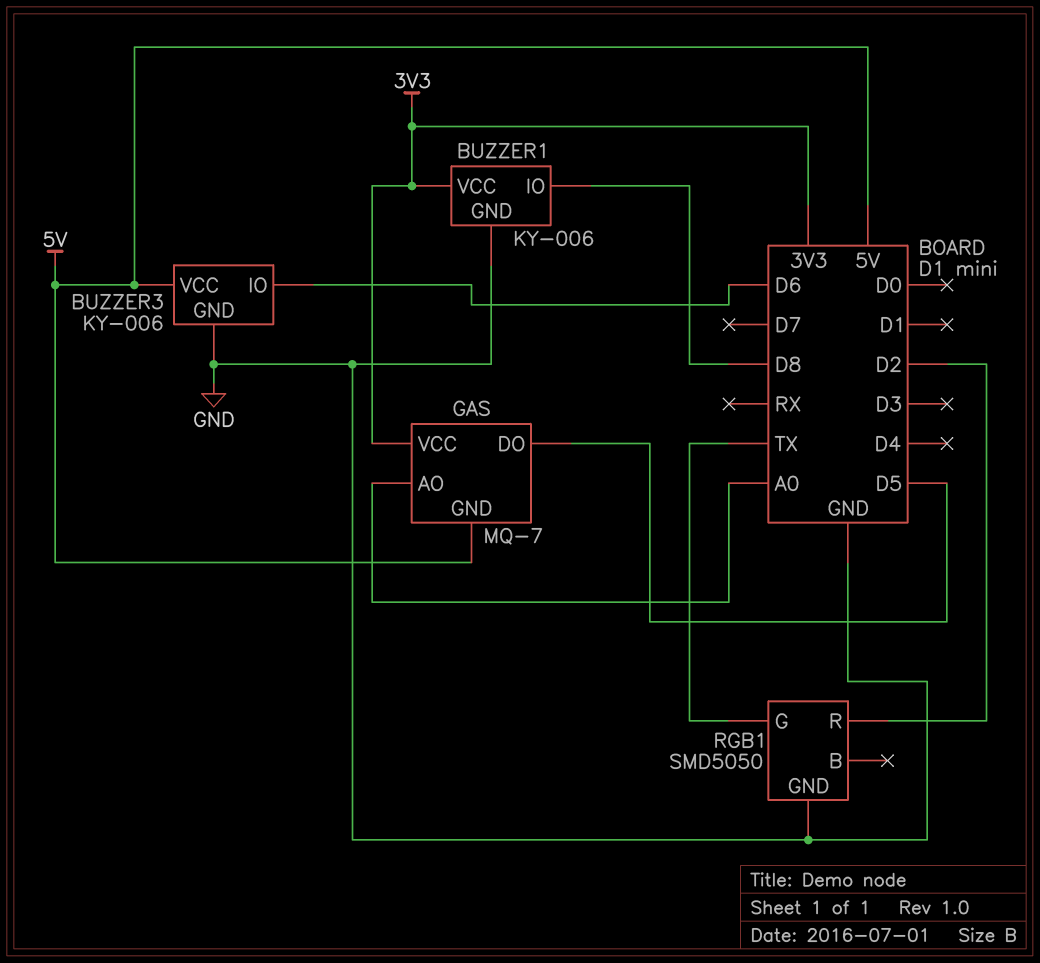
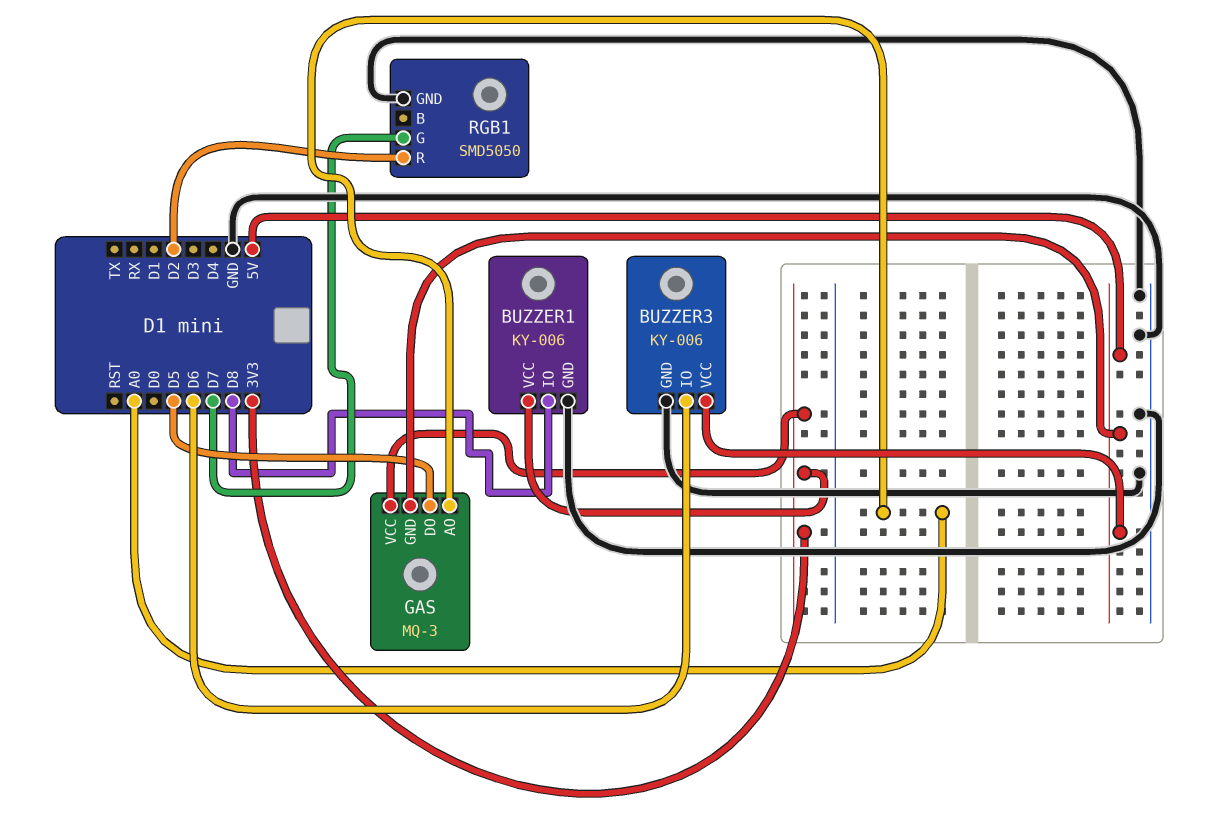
GAS: MQ-7 -> MQ-3
RGB1 pin G: TX -> D7

